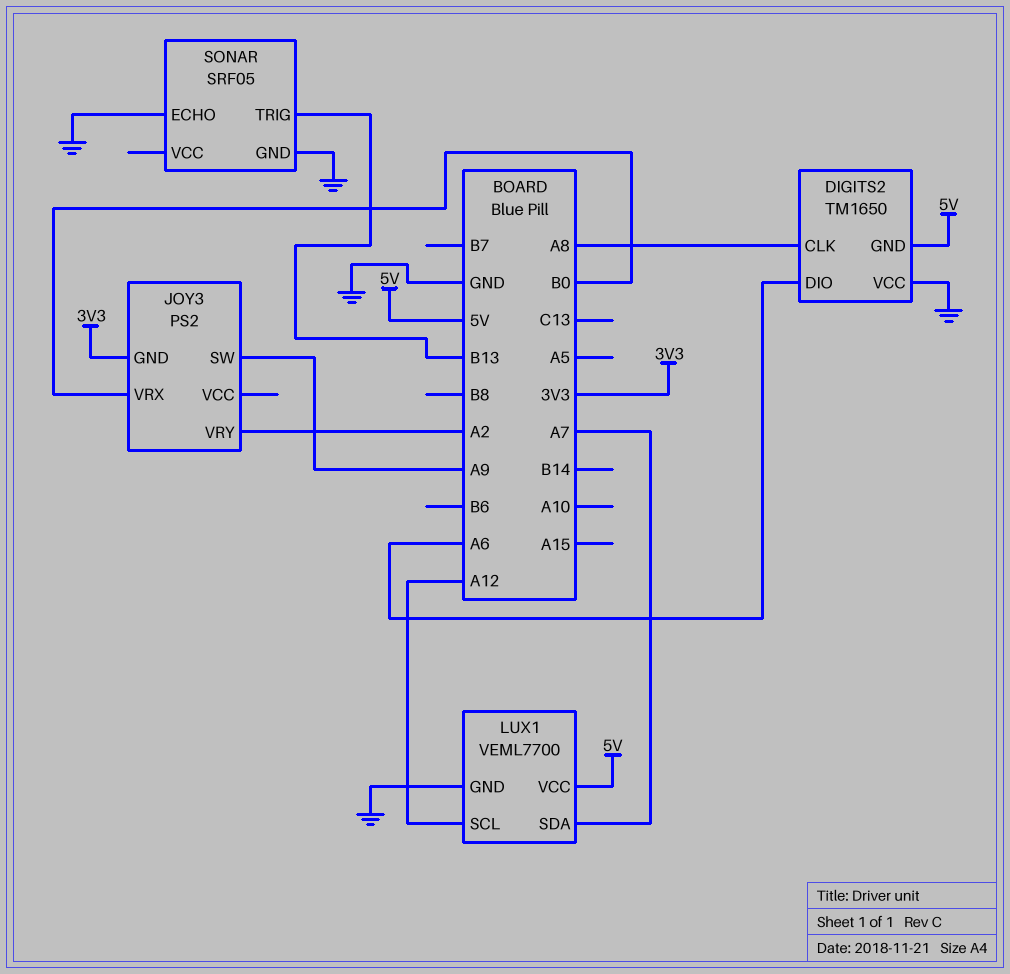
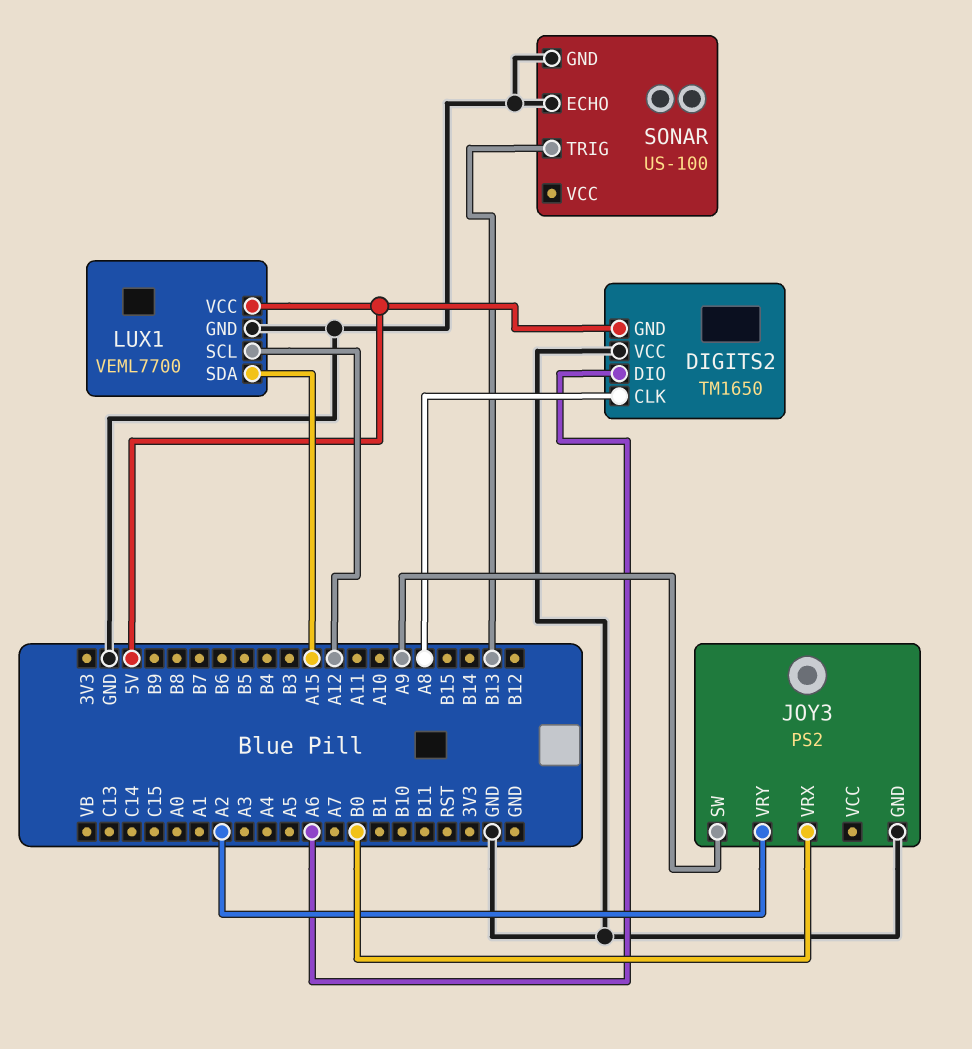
JOY3 pin GND: 3V3 -> GND
LUX1 pin SDA: A7 -> A15
SONAR: SRF05 -> US-100

